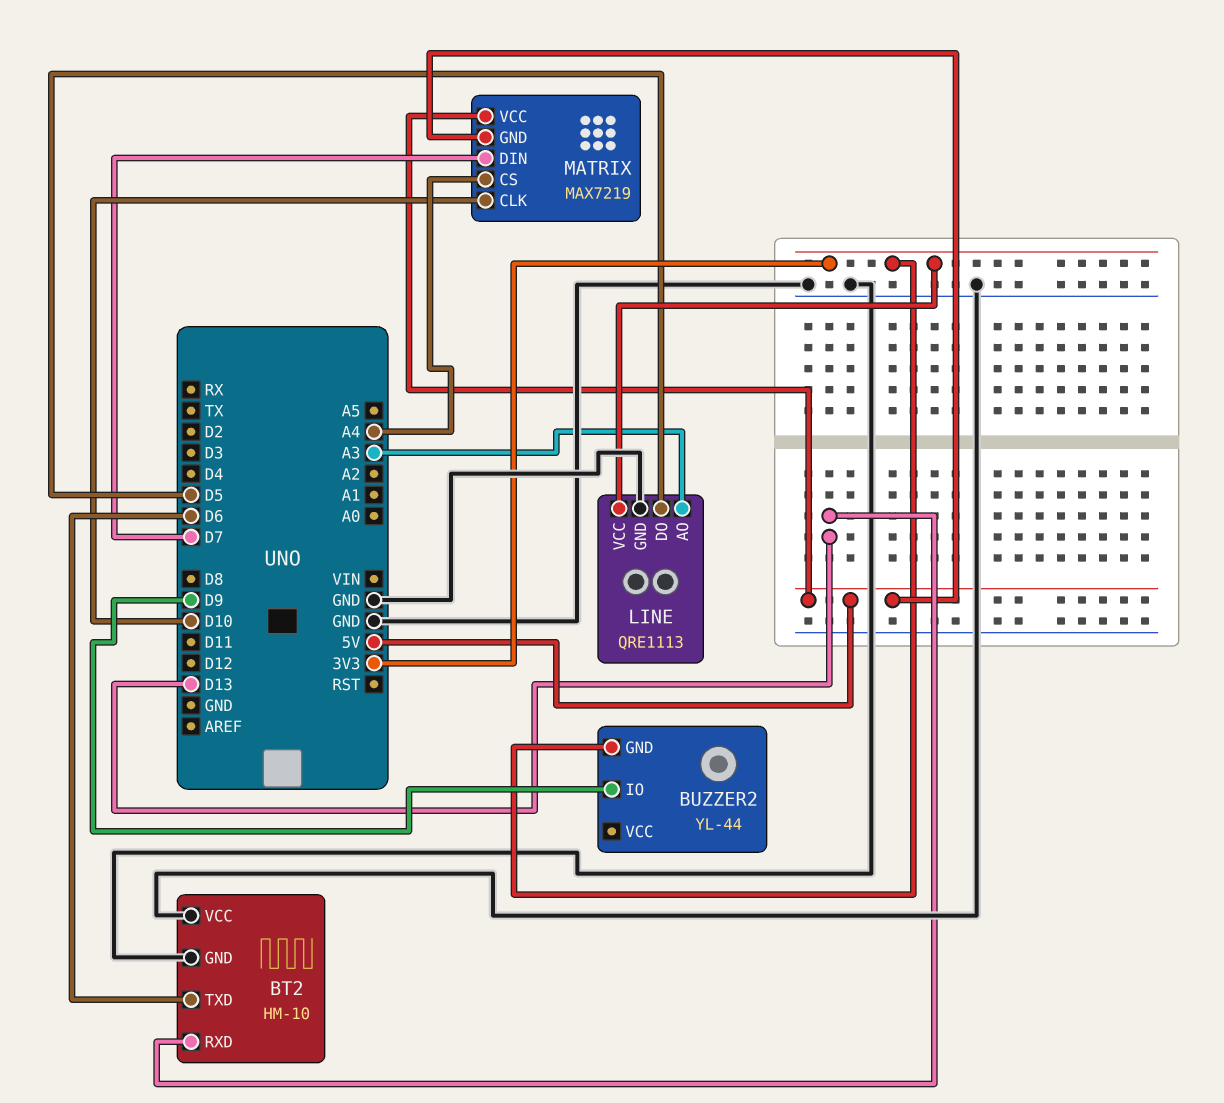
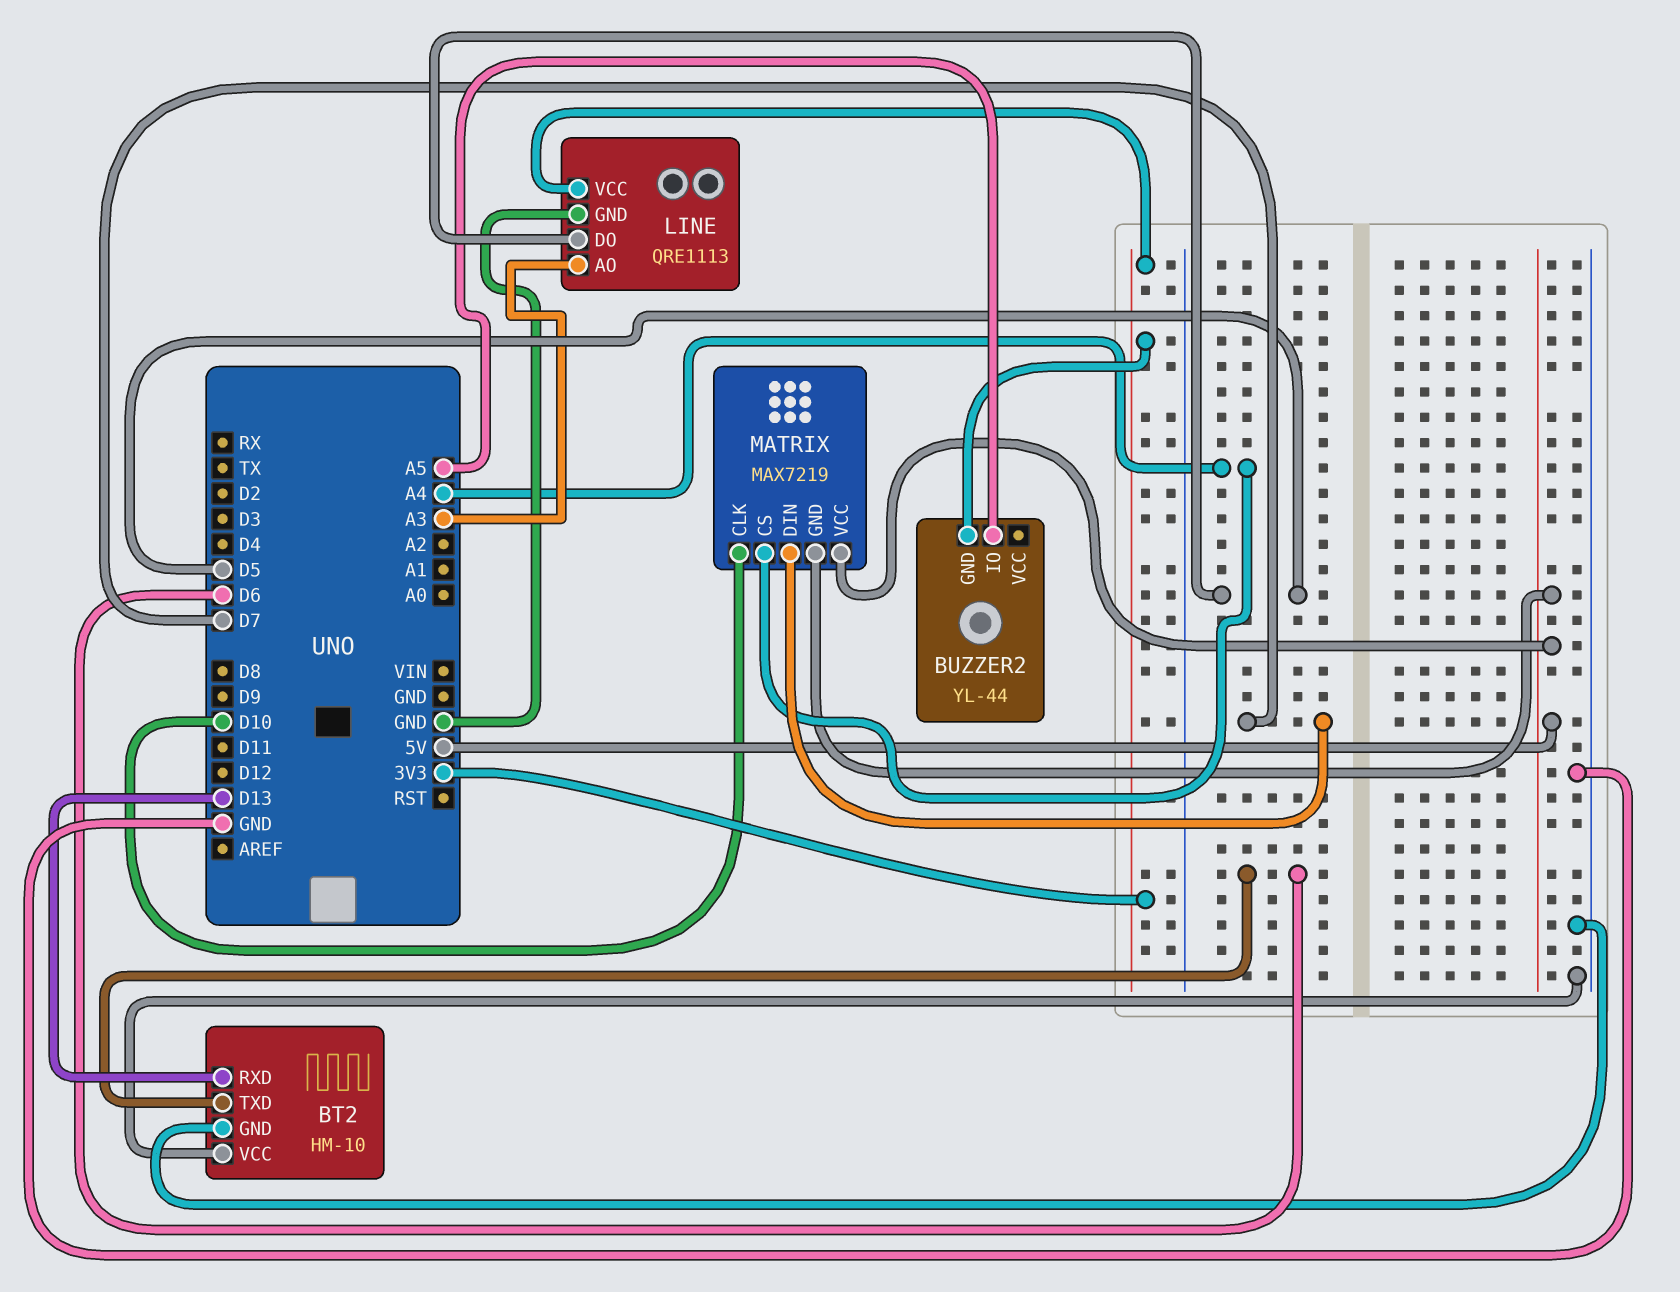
BUZZER2 pin IO: D9 -> A5

